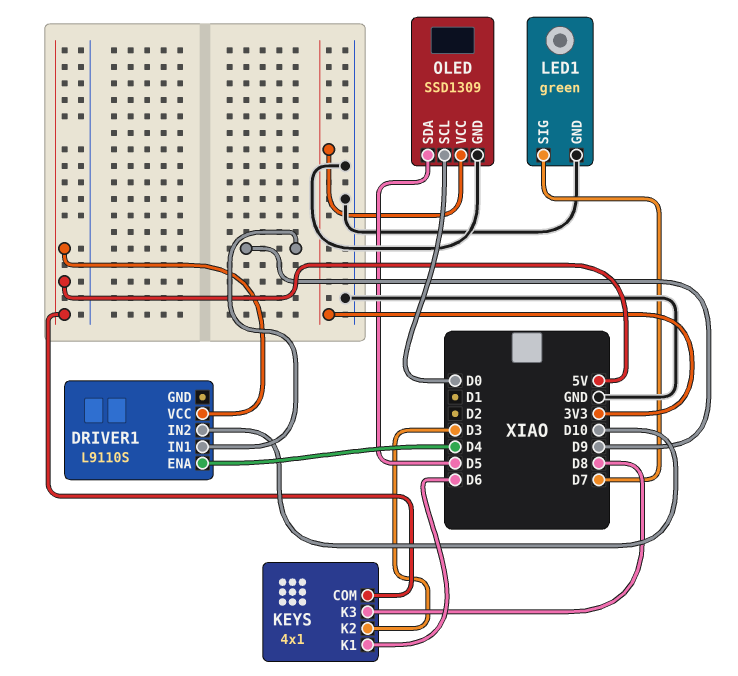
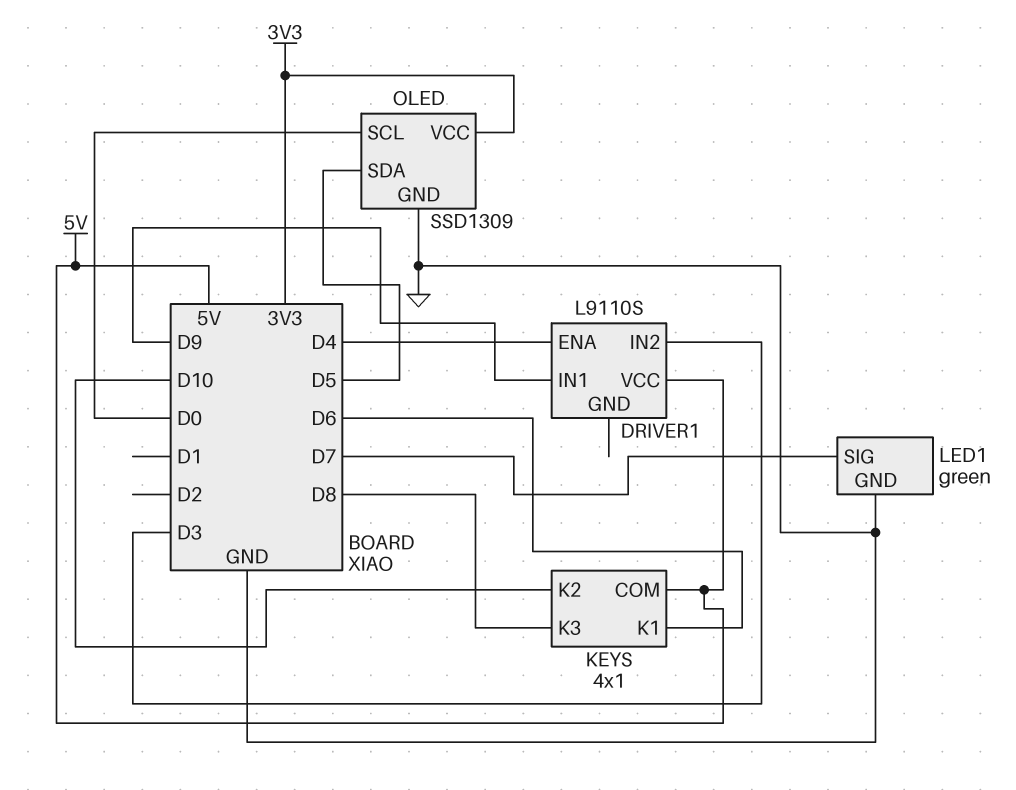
DRIVER1 pin IN2: D10 -> D3
KEYS pin K2: D3 -> D10

